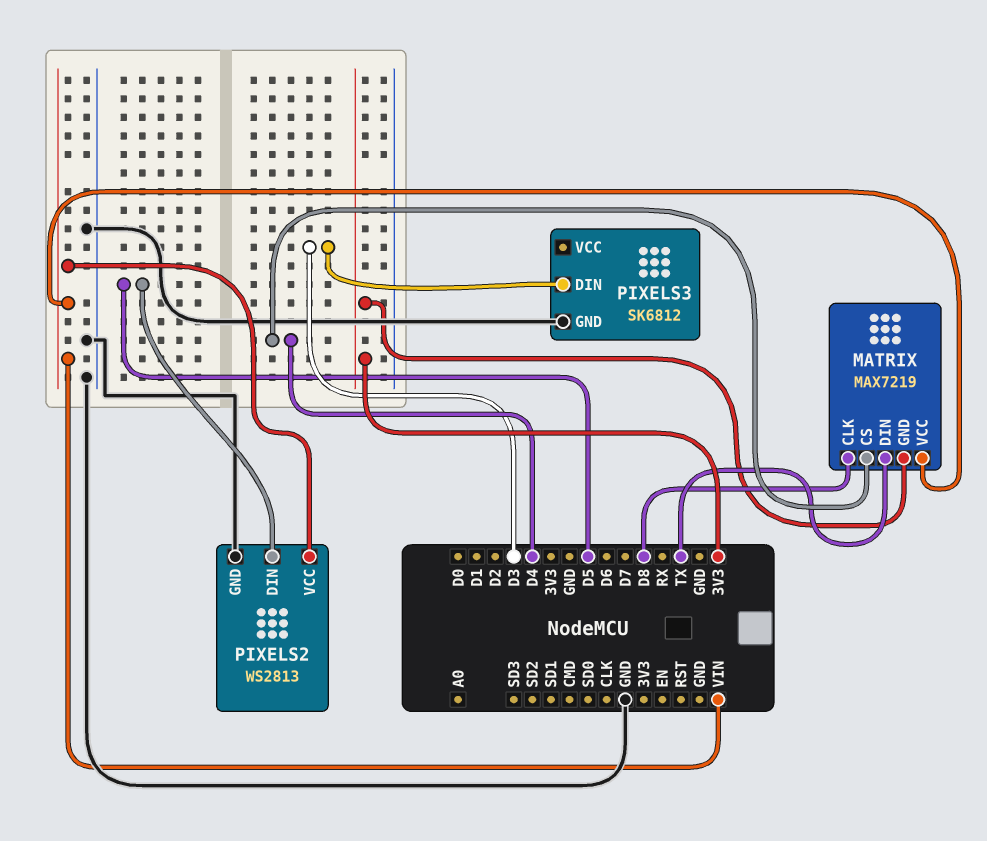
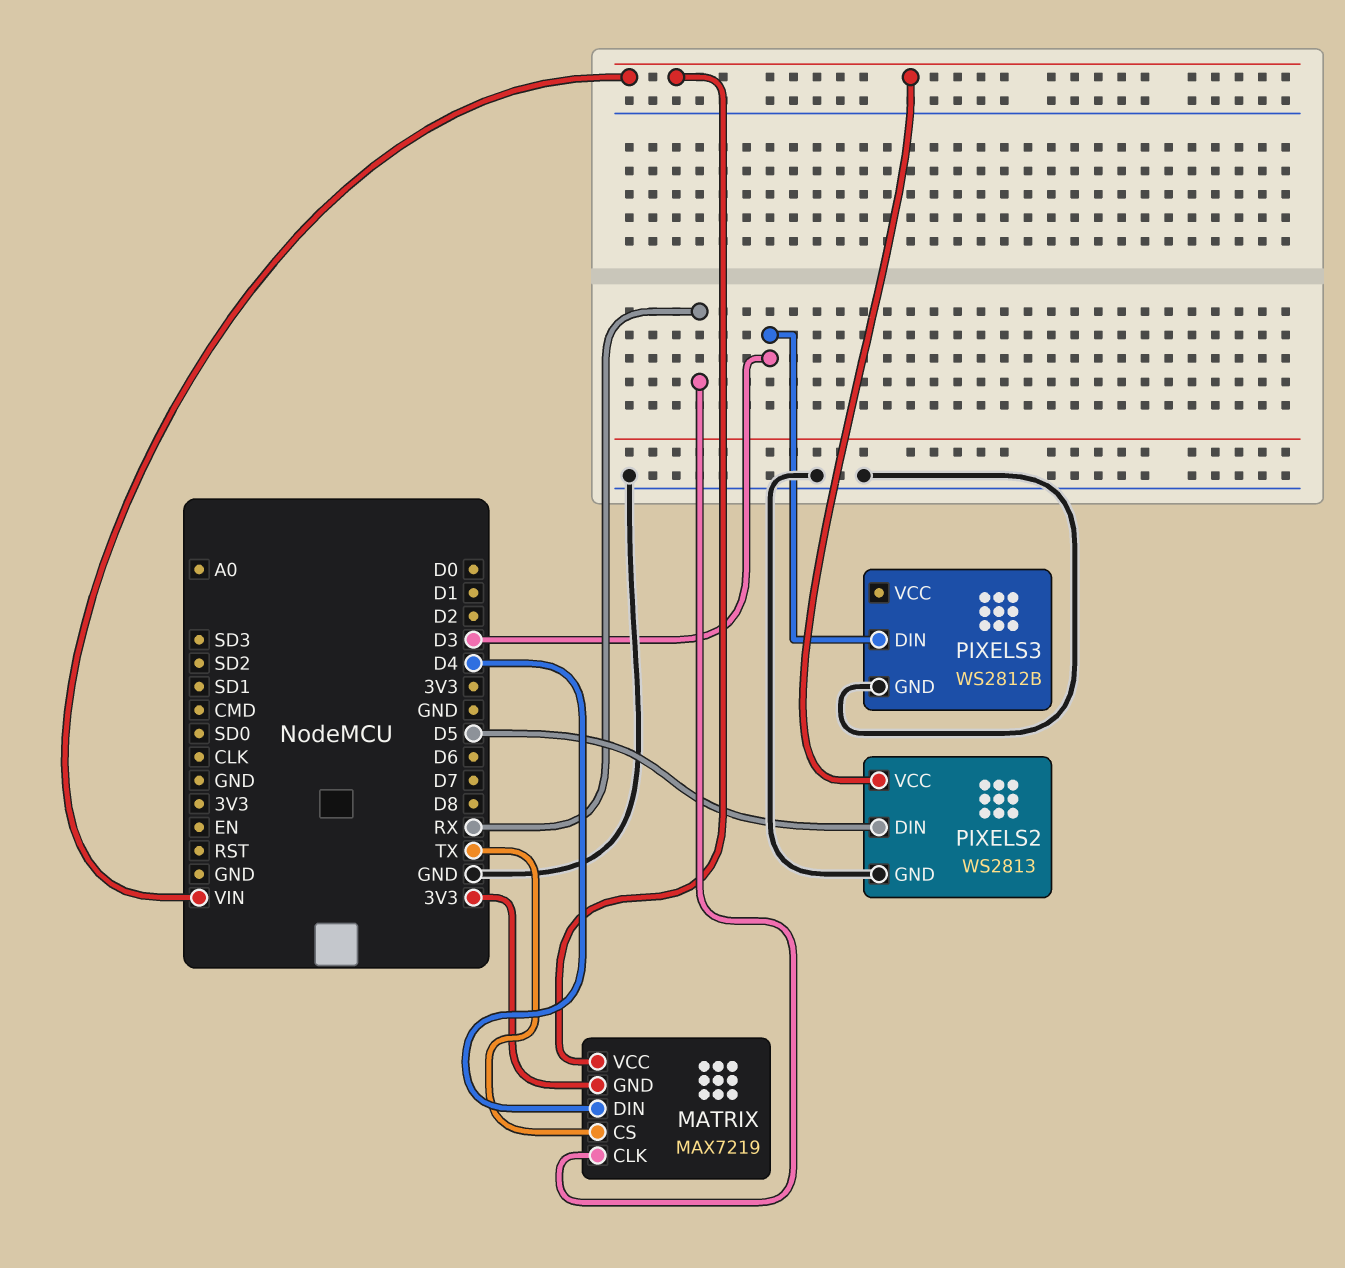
MATRIX pin CLK: D8 -> RX
MATRIX pin CS: D4 -> TX
MATRIX pin DIN: TX -> D4
PIXELS3: SK6812 -> WS2812B

